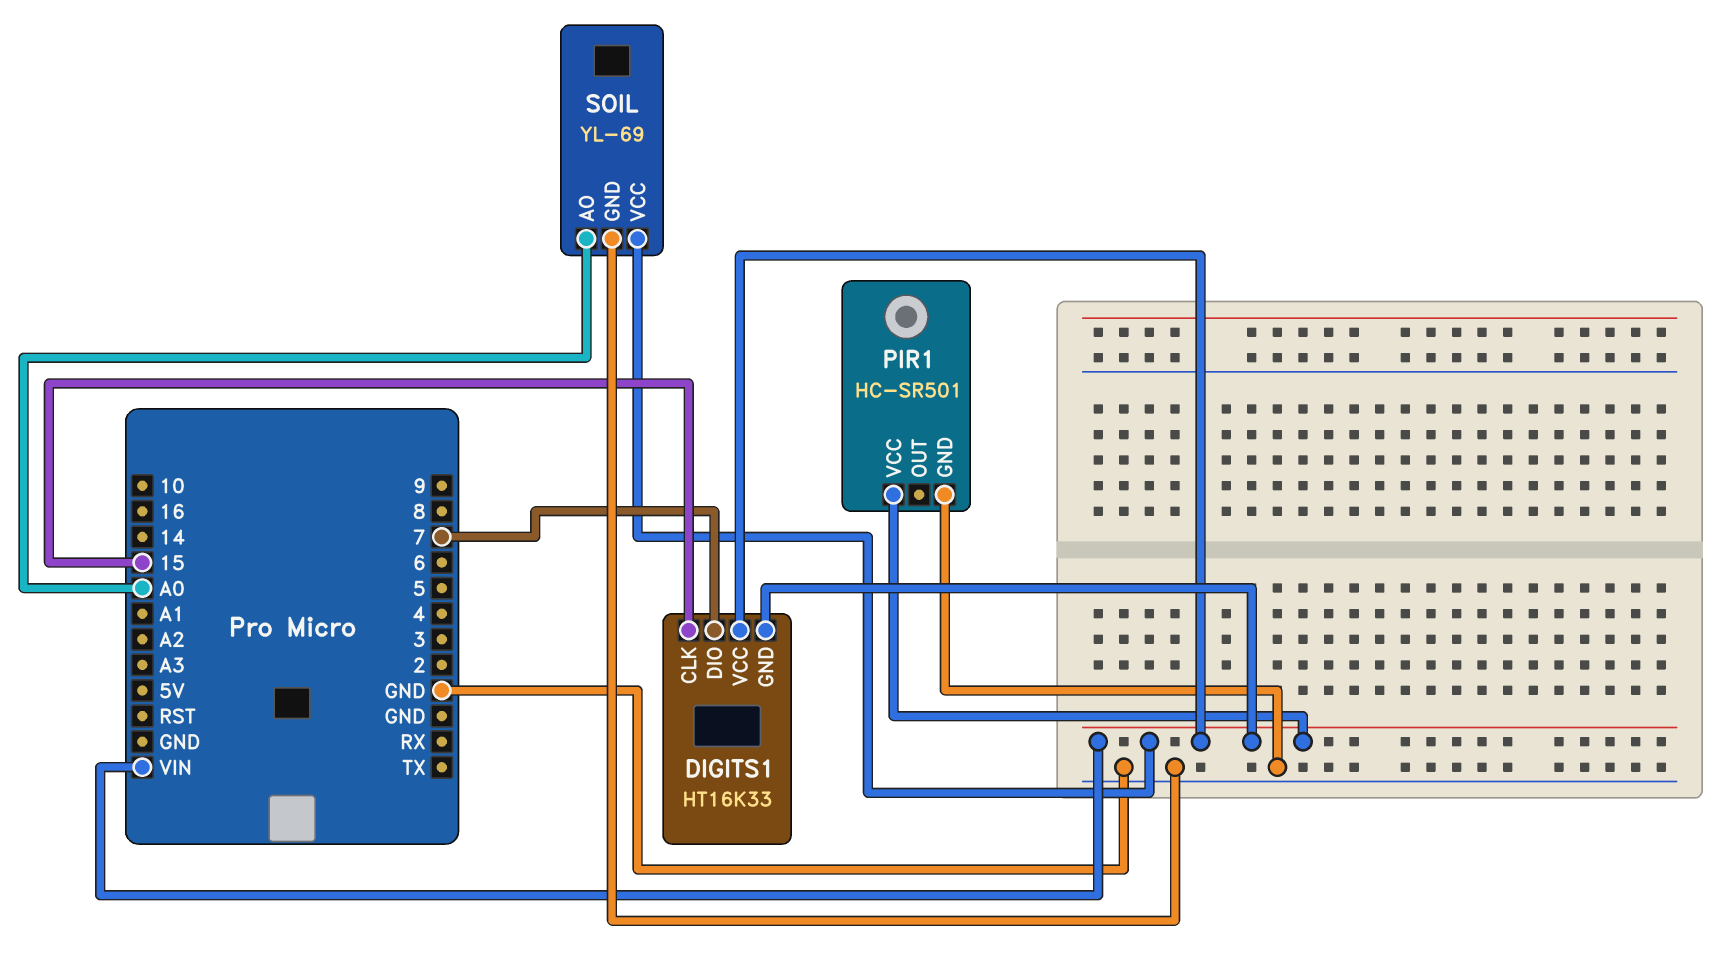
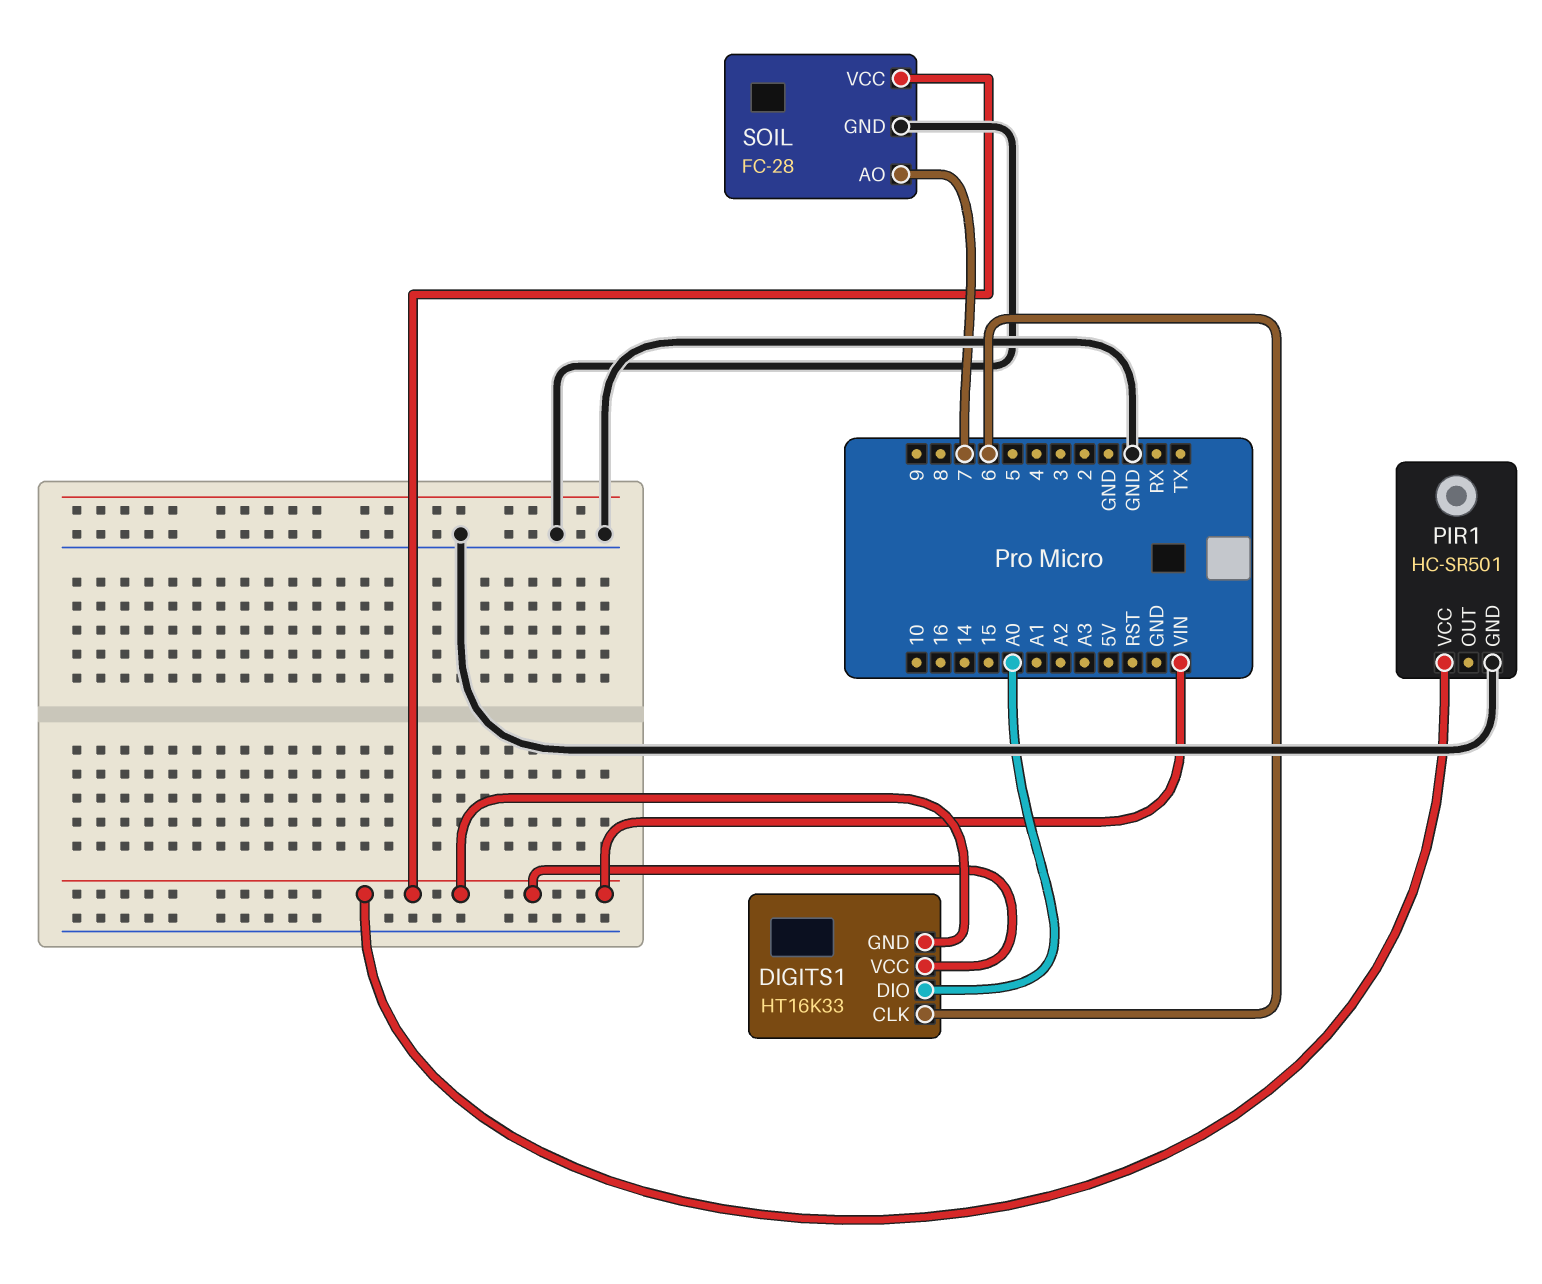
DIGITS1 pin CLK: 15 -> 6
DIGITS1 pin DIO: 7 -> A0
SOIL: YL-69 -> FC-28
SOIL pin AO: A0 -> 7

